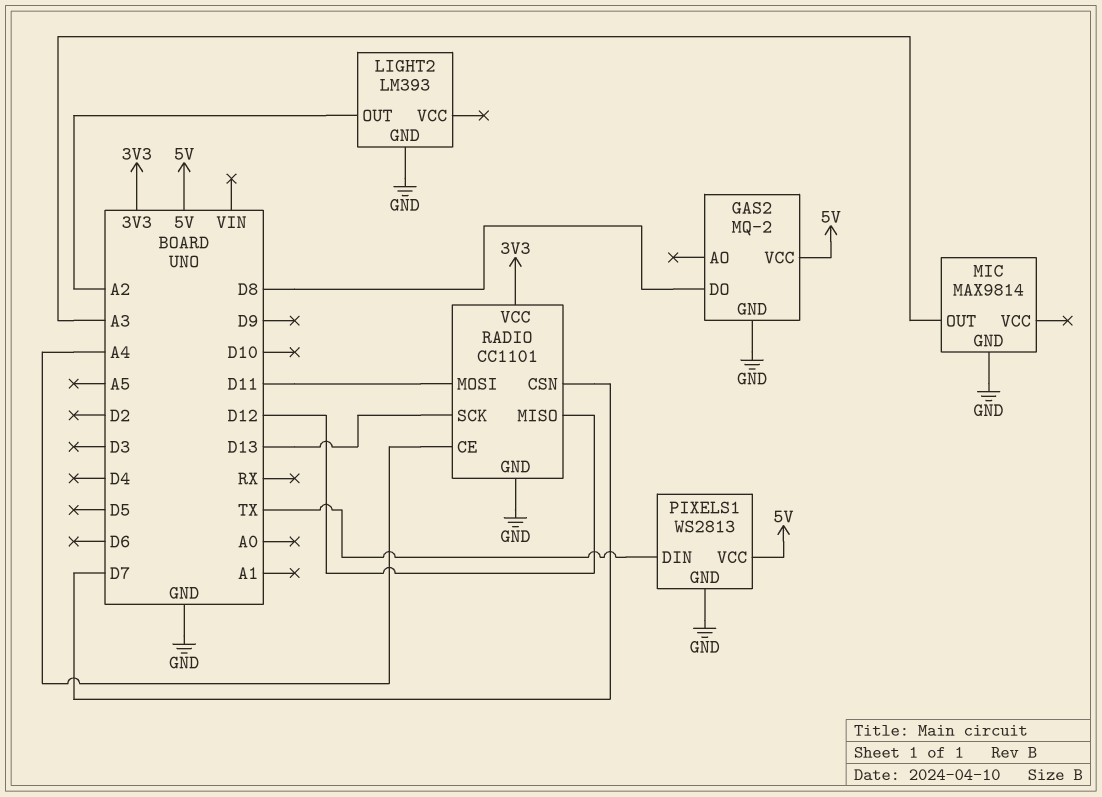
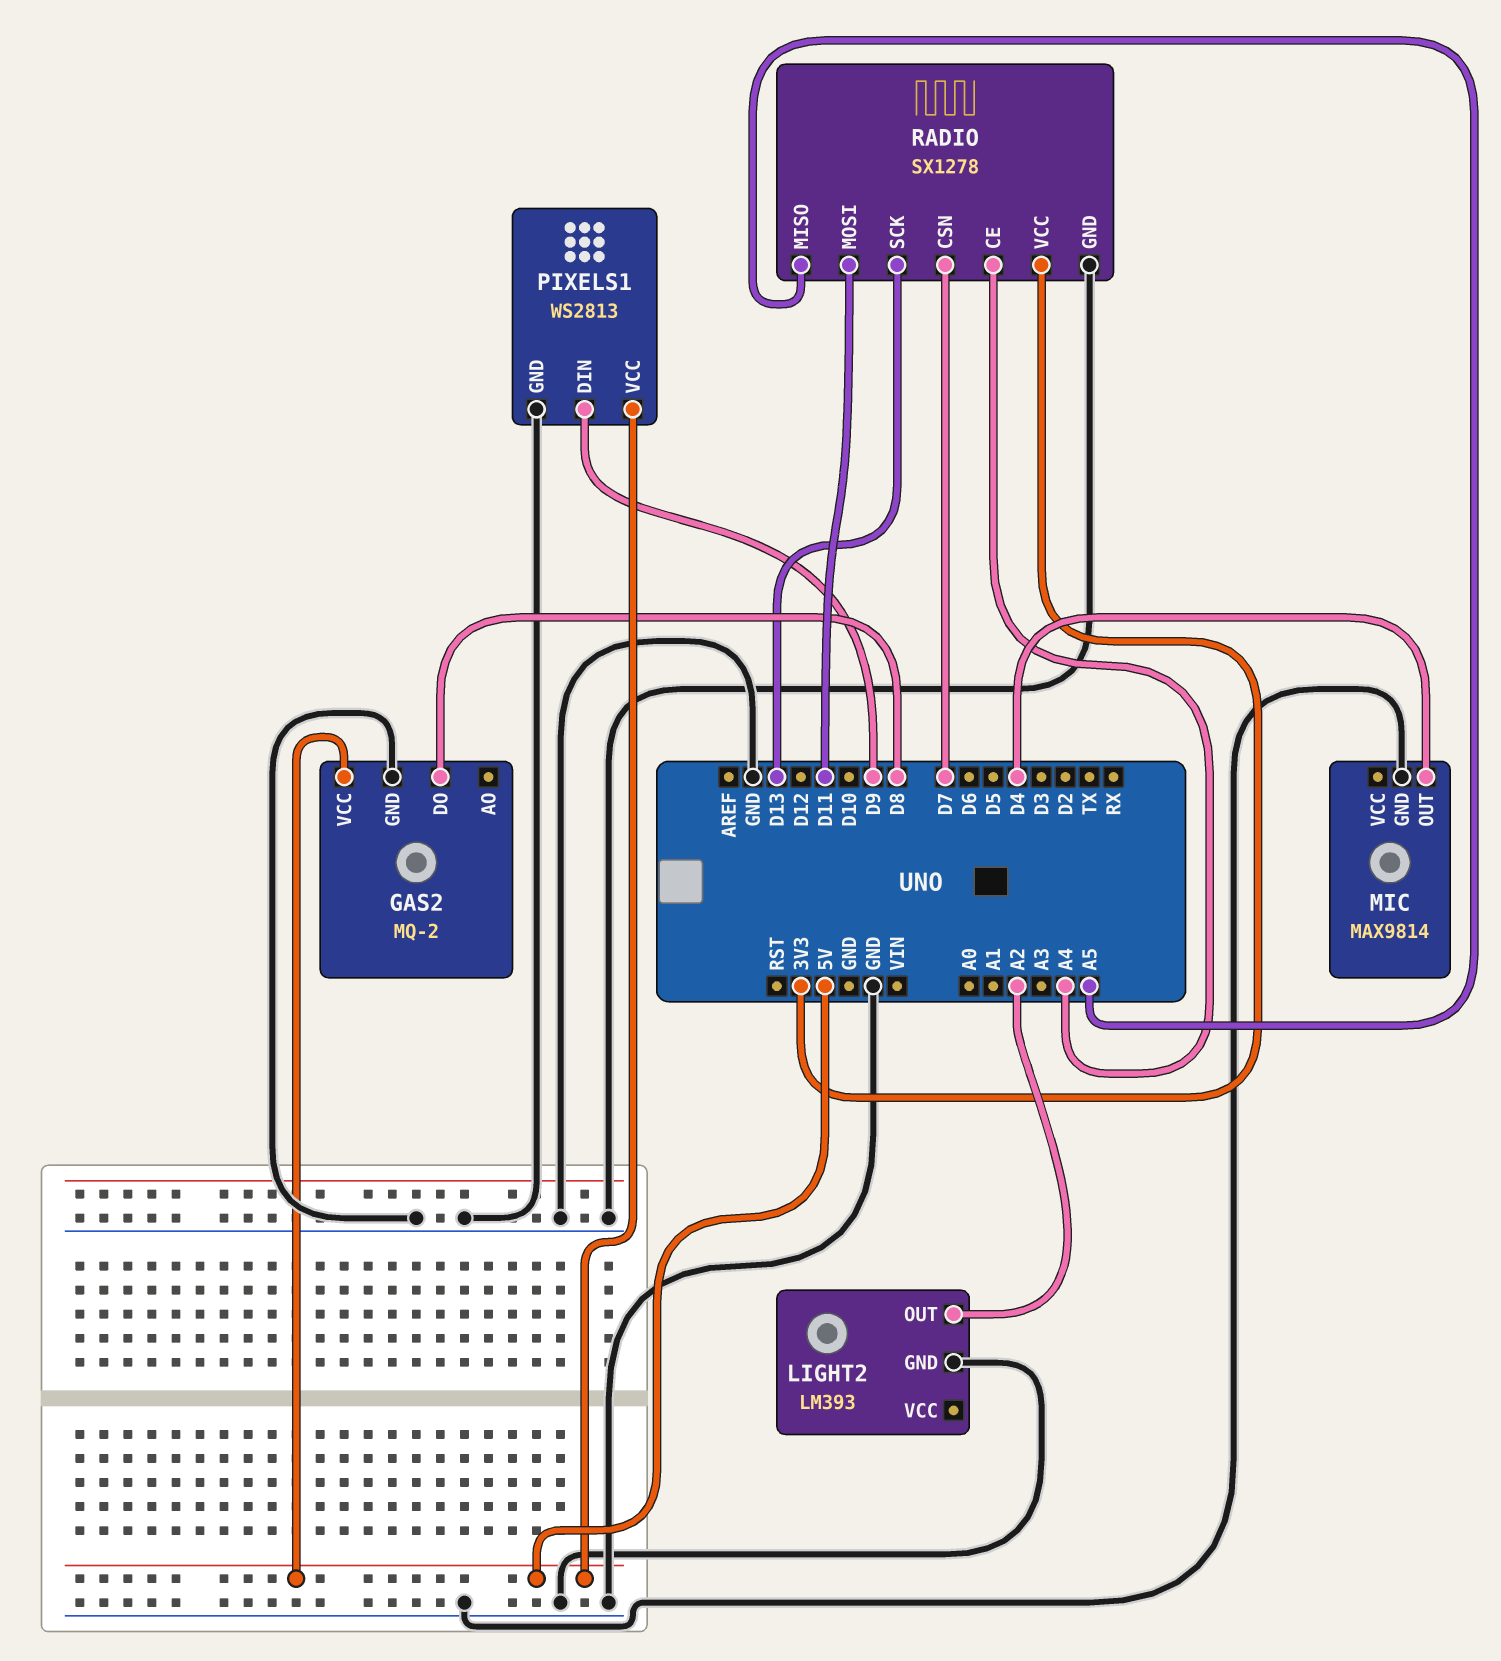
MIC pin OUT: A3 -> D4
PIXELS1 pin DIN: TX -> D9
RADIO: CC1101 -> SX1278
RADIO pin MISO: D12 -> A5

